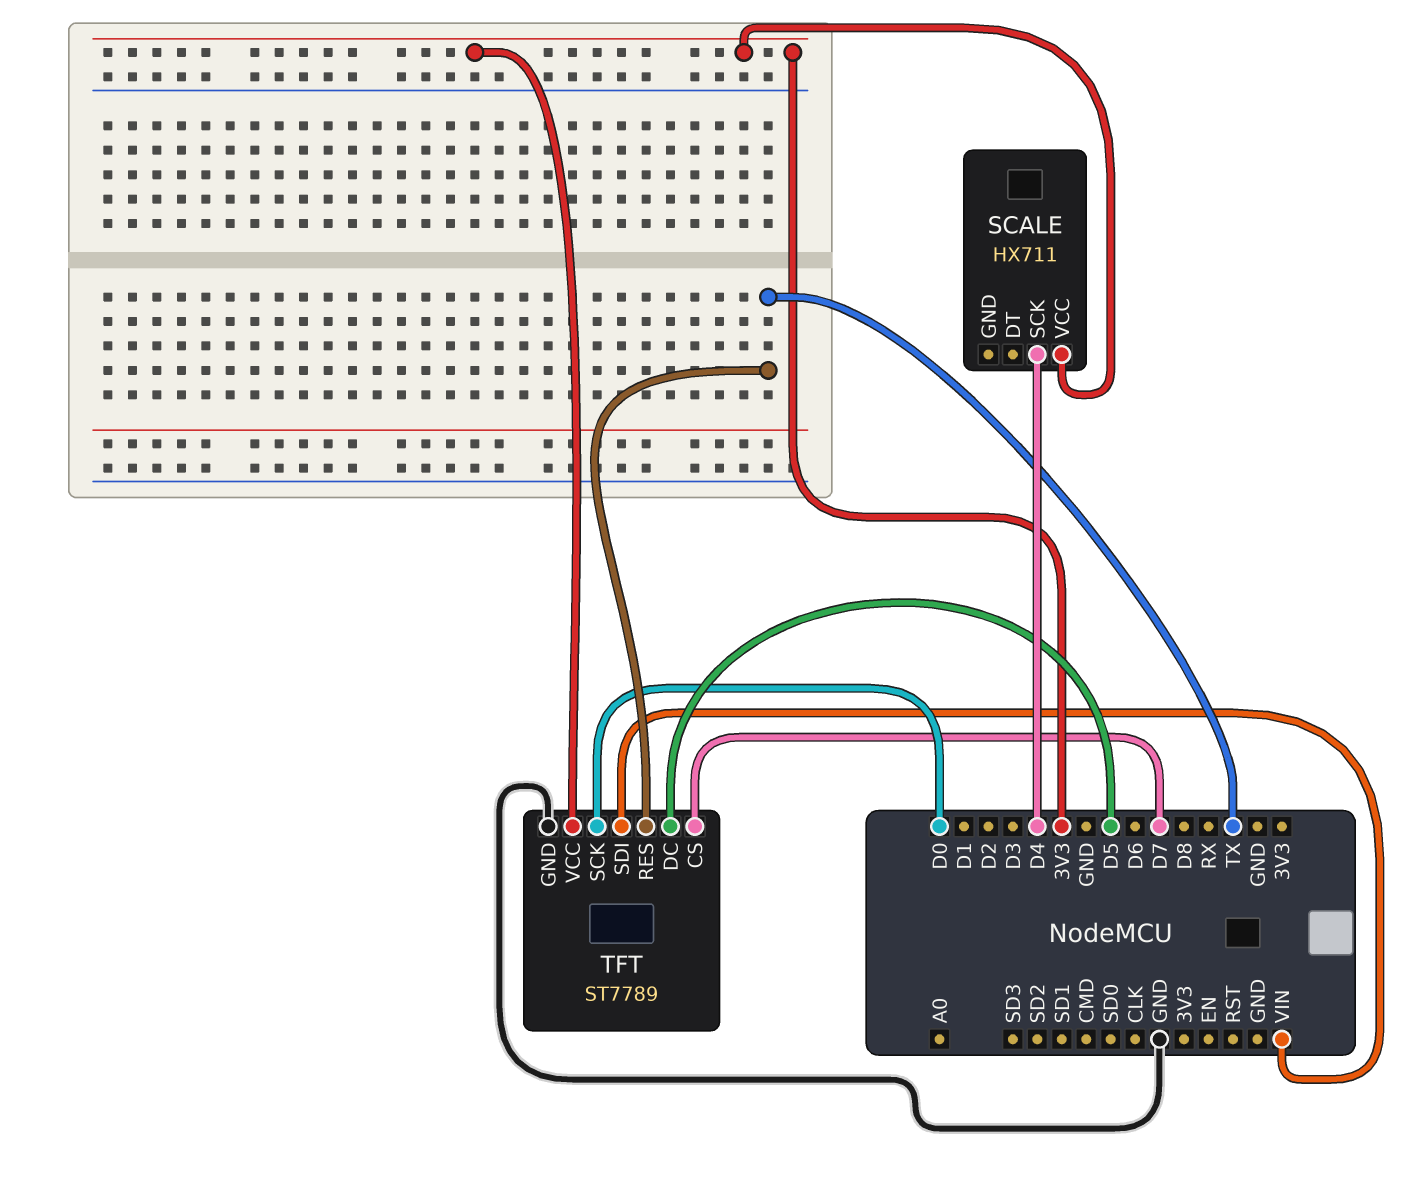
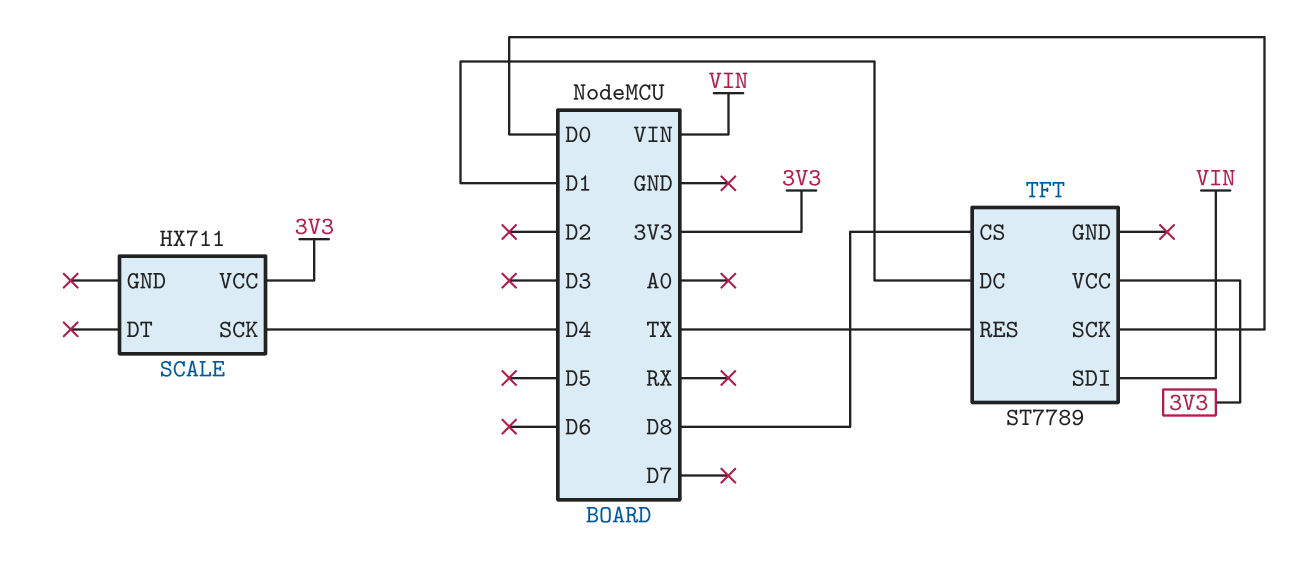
TFT pin CS: D7 -> D8
TFT pin DC: D5 -> D1
TFT pin GND: GND -> none

